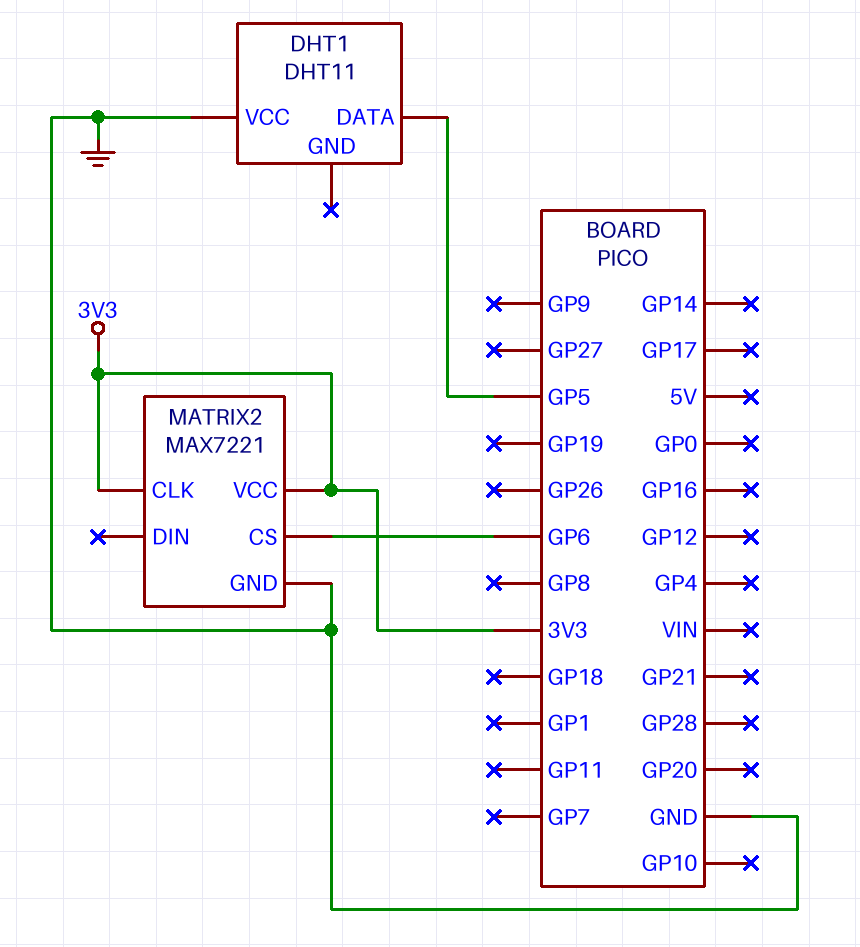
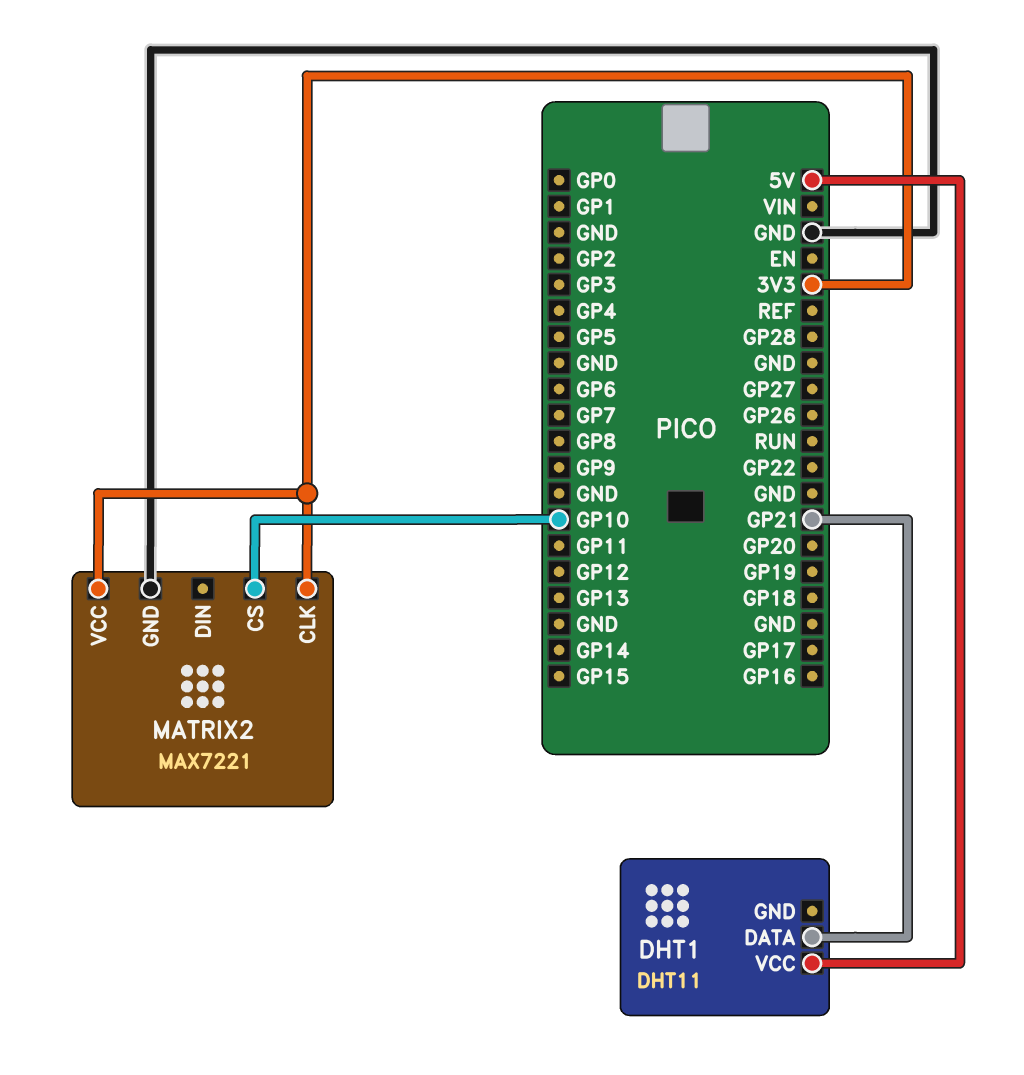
DHT1 pin DATA: GP5 -> GP21
DHT1 pin VCC: GND -> 5V
MATRIX2 pin CS: GP6 -> GP10

